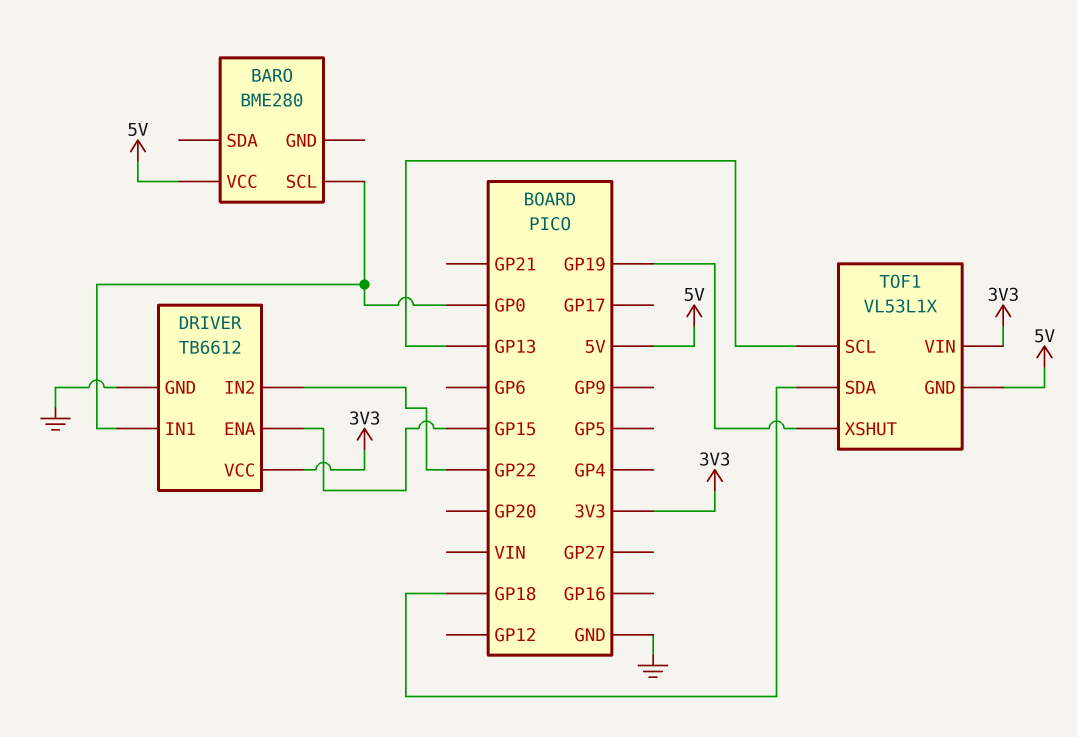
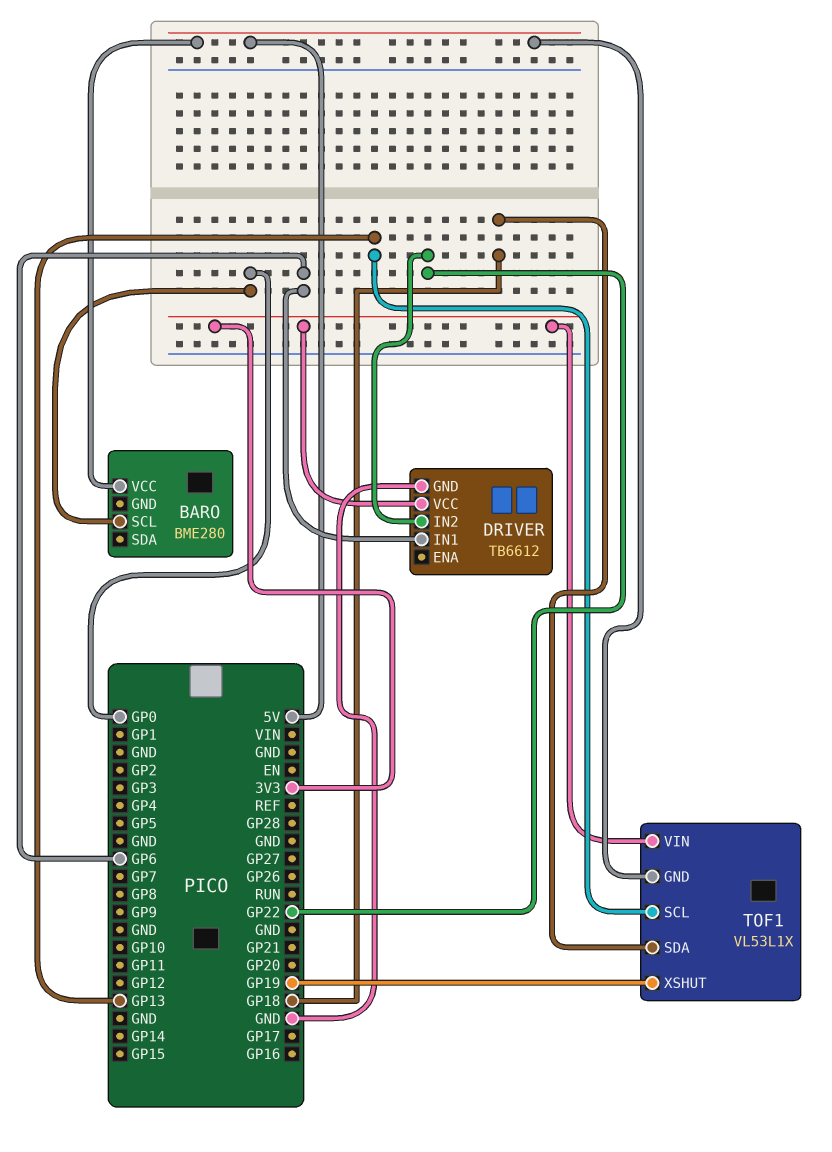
DRIVER pin ENA: GP15 -> none
DRIVER pin IN1: GP0 -> GP6

